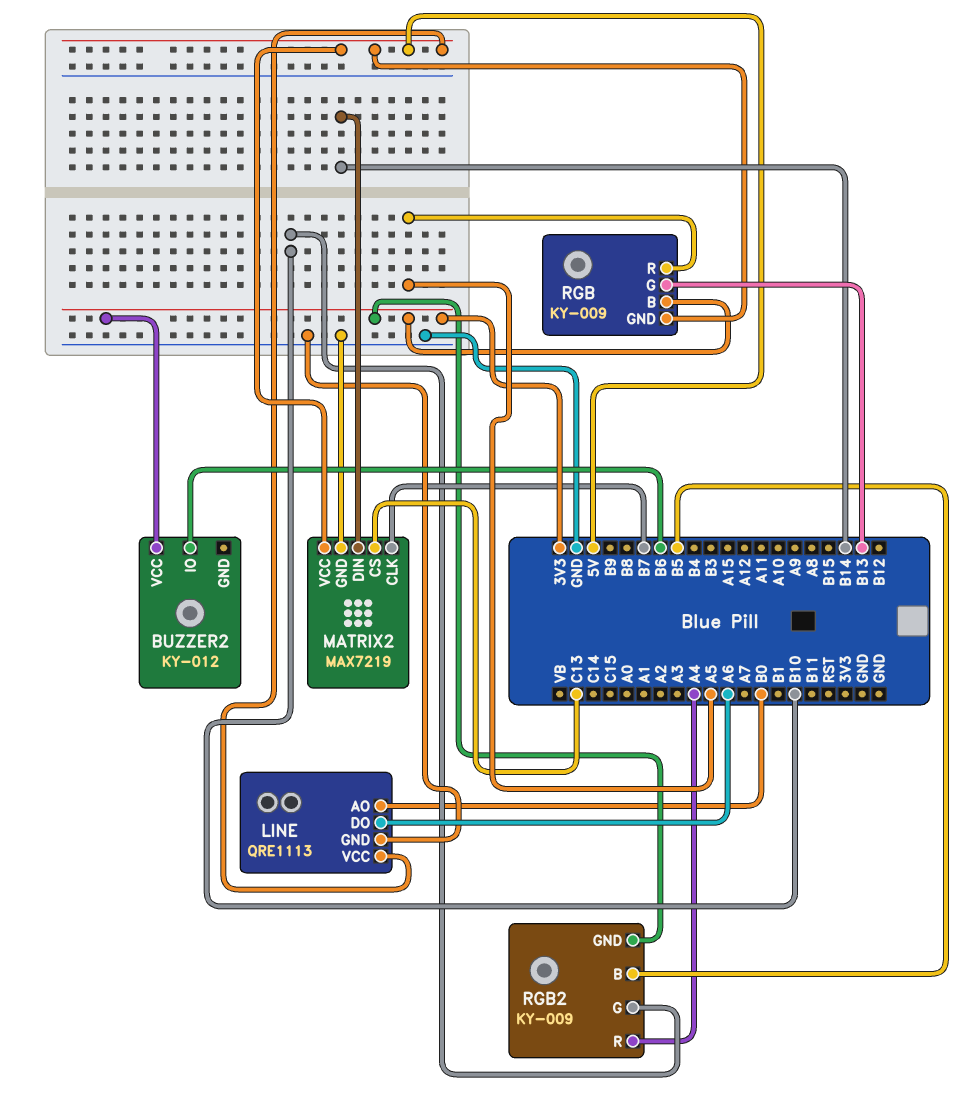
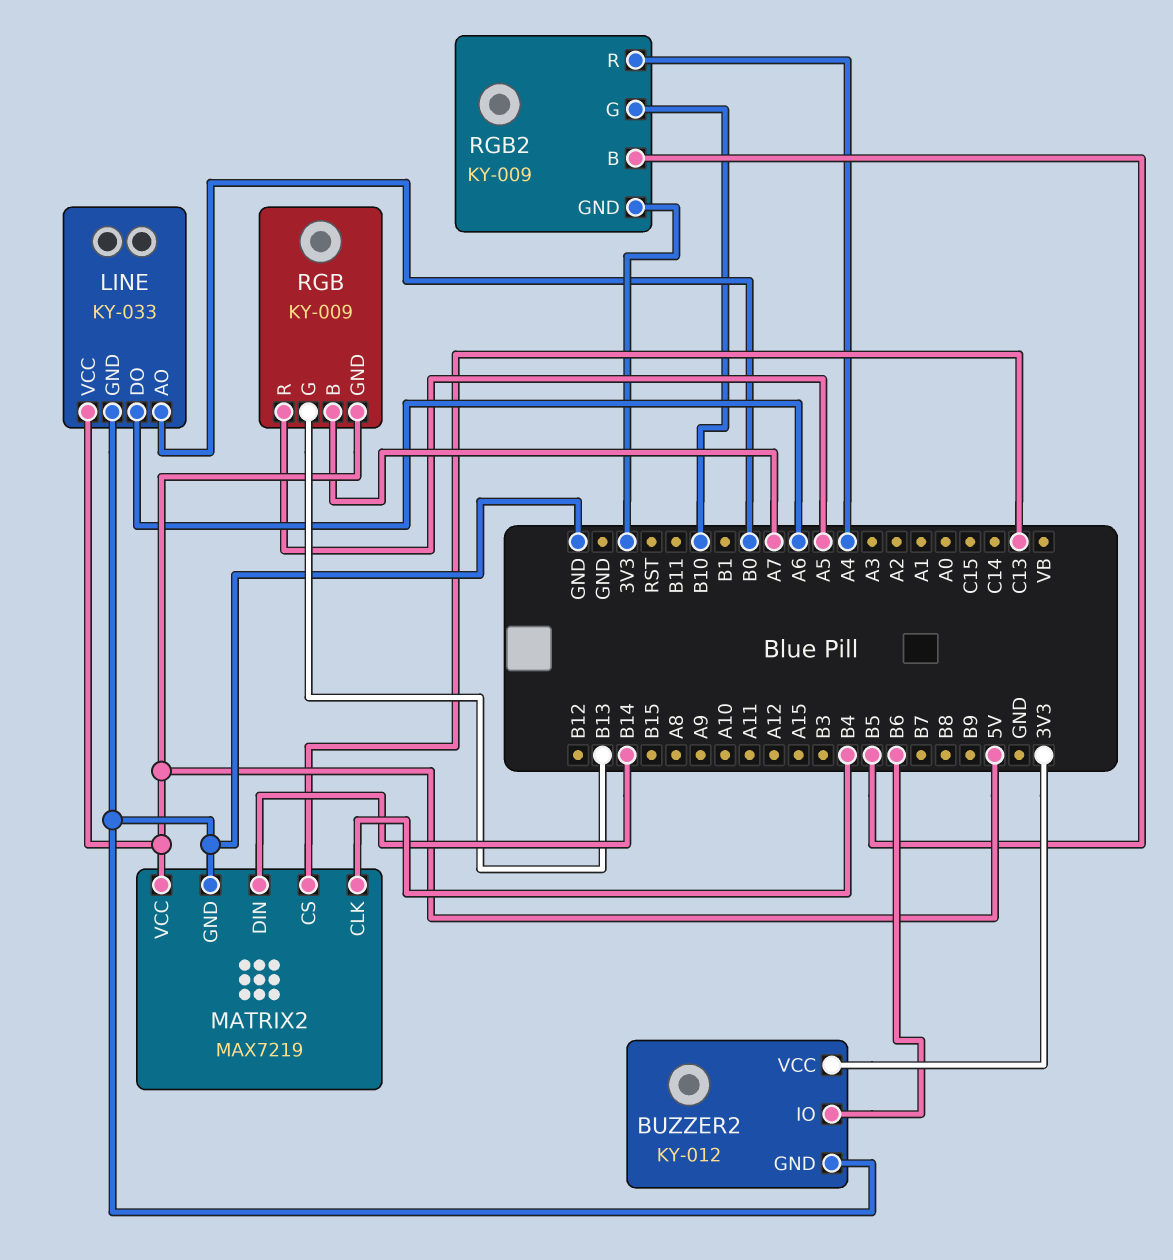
BUZZER2 pin GND: none -> GND
LINE: QRE1113 -> KY-033
MATRIX2 pin CLK: B7 -> B4
RGB pin B: 3V3 -> A7

